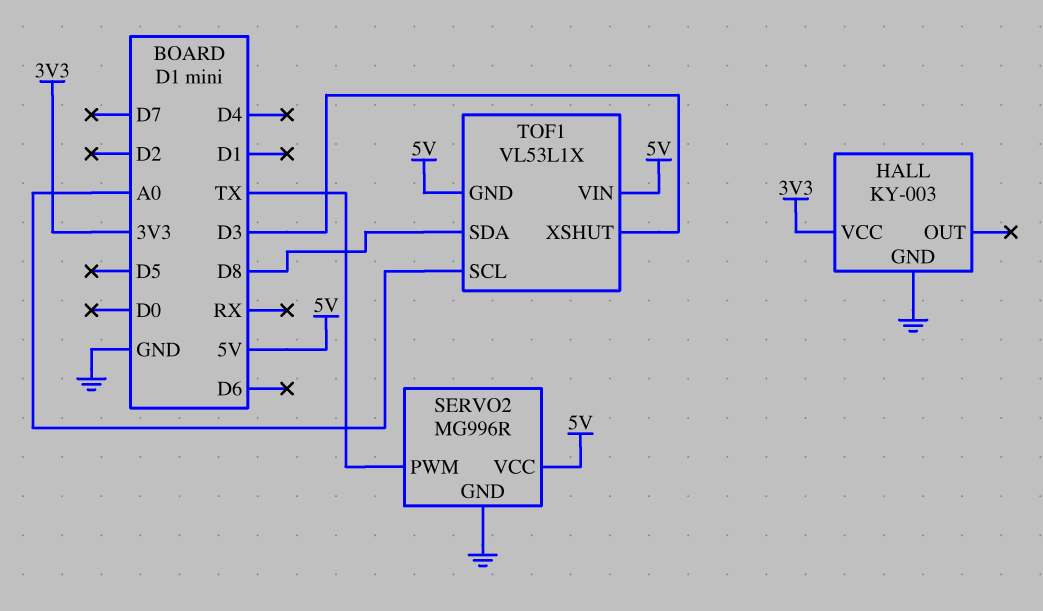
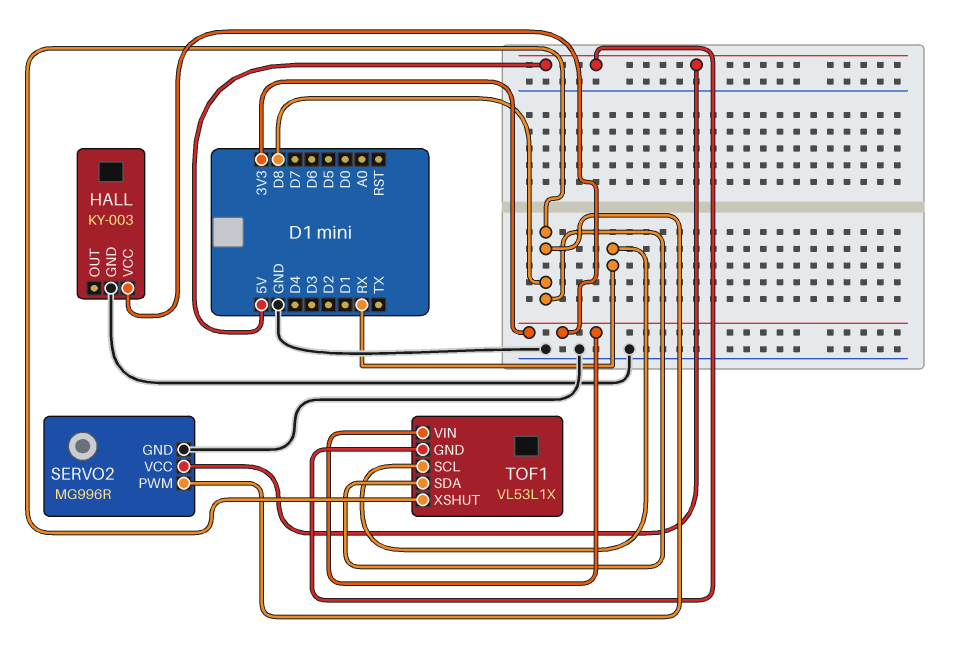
SERVO2 pin PWM: TX -> D8
TOF1 pin SCL: A0 -> RX
TOF1 pin VIN: 5V -> 3V3
TOF1 pin XSHUT: D3 -> D8

